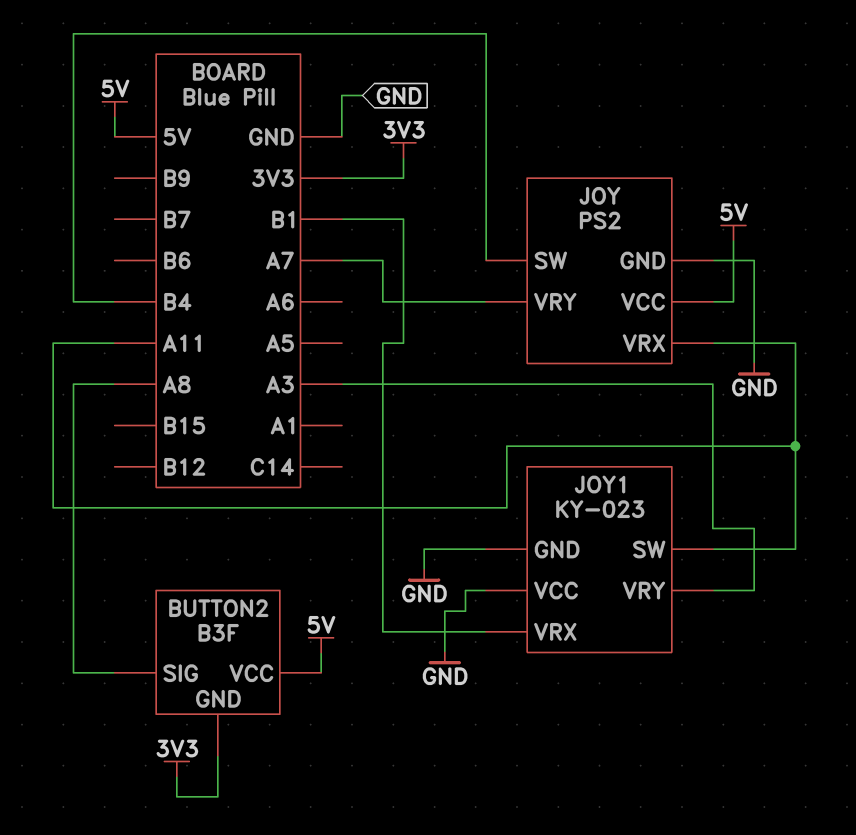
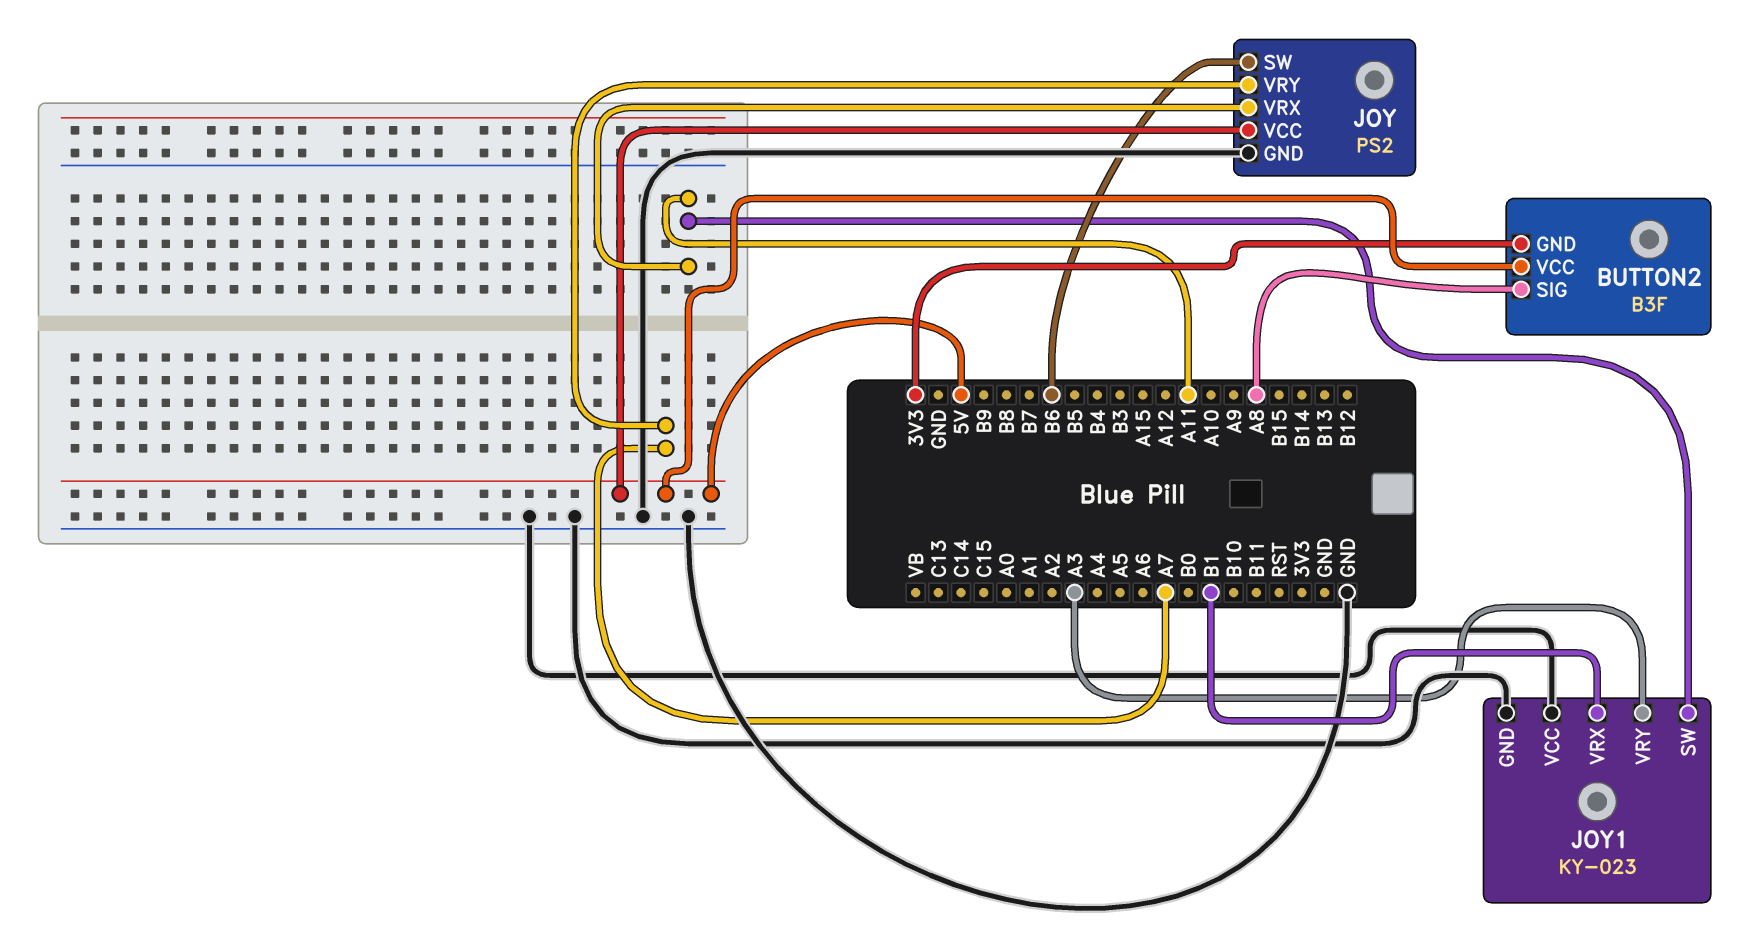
JOY pin SW: B4 -> B6

